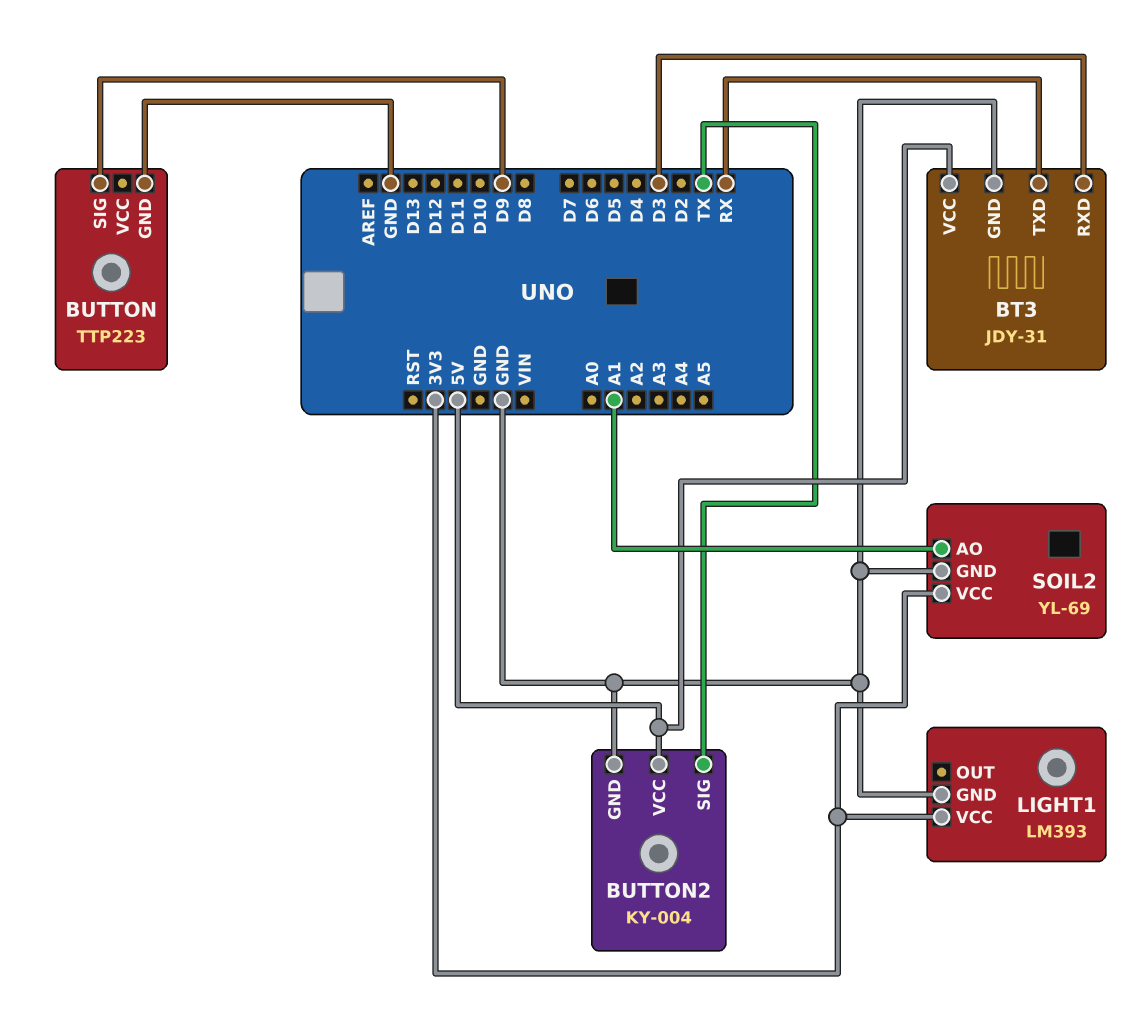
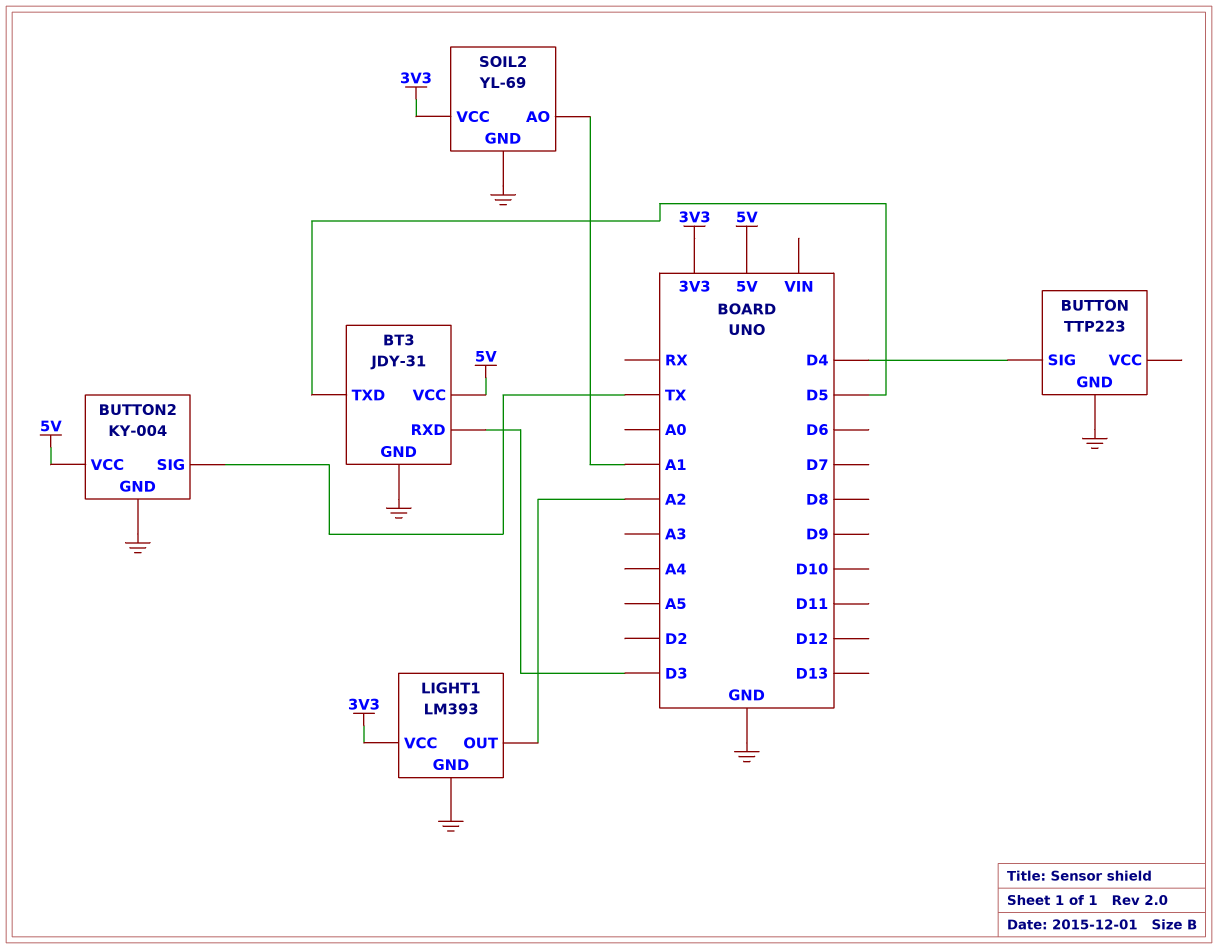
BT3 pin TXD: RX -> D5
BUTTON pin SIG: D9 -> D4
LIGHT1 pin OUT: none -> A2

